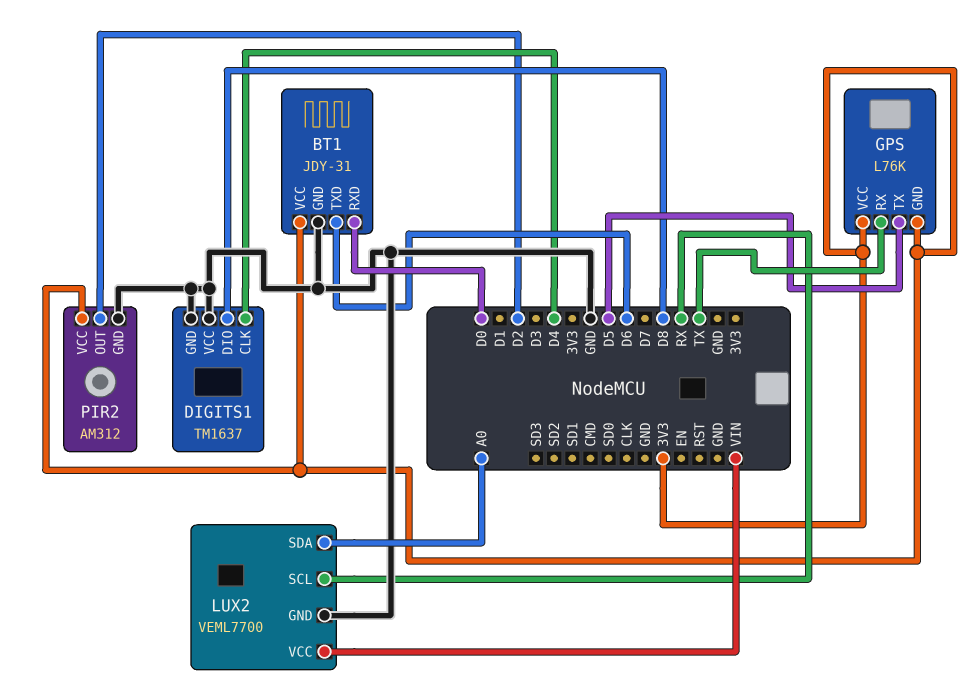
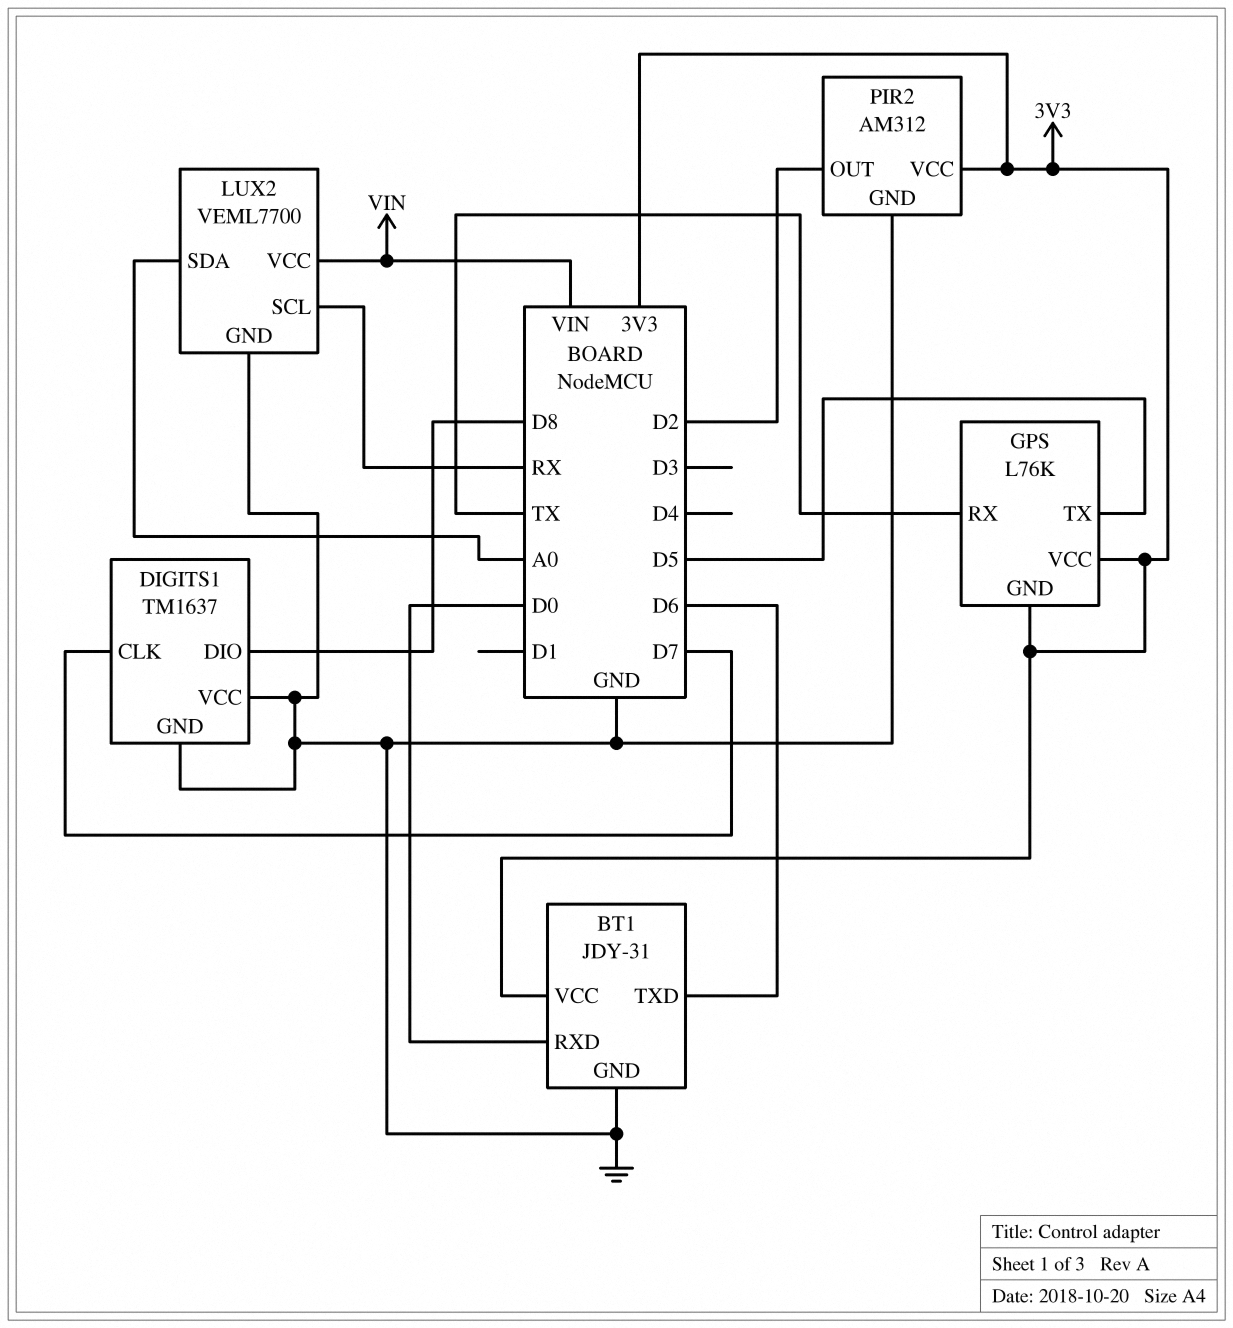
DIGITS1 pin CLK: D4 -> D7

